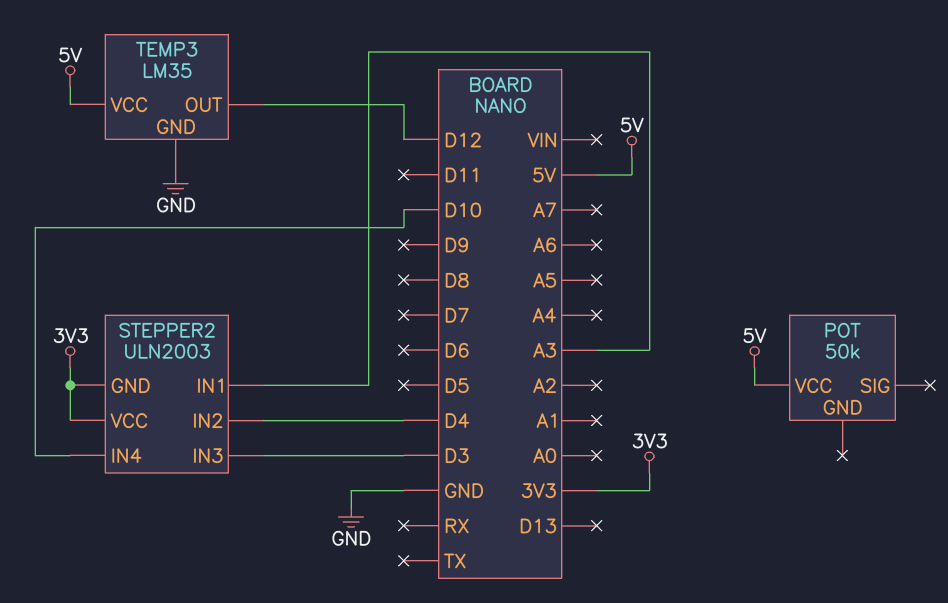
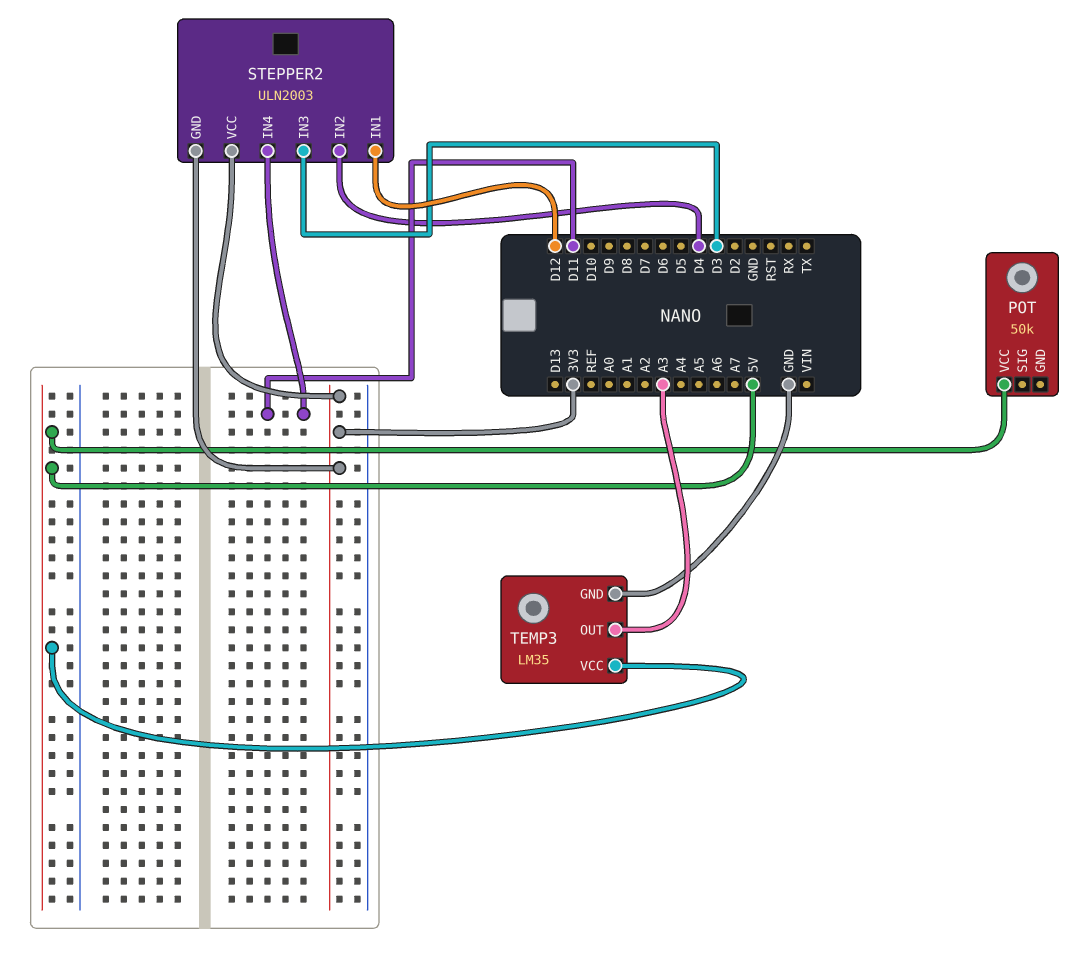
STEPPER2 pin IN1: A3 -> D12
STEPPER2 pin IN4: D10 -> D11
TEMP3 pin OUT: D12 -> A3

